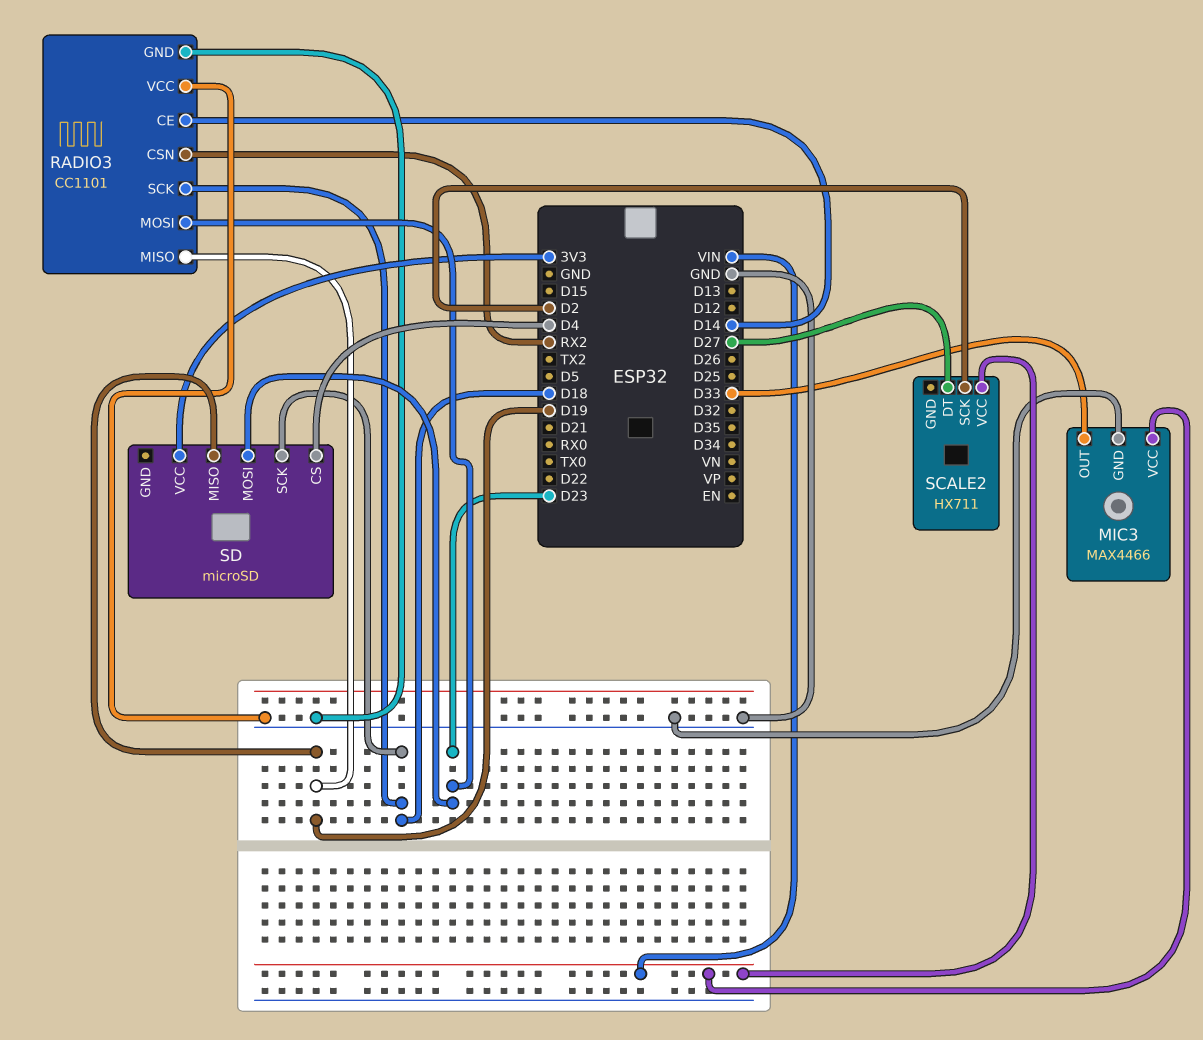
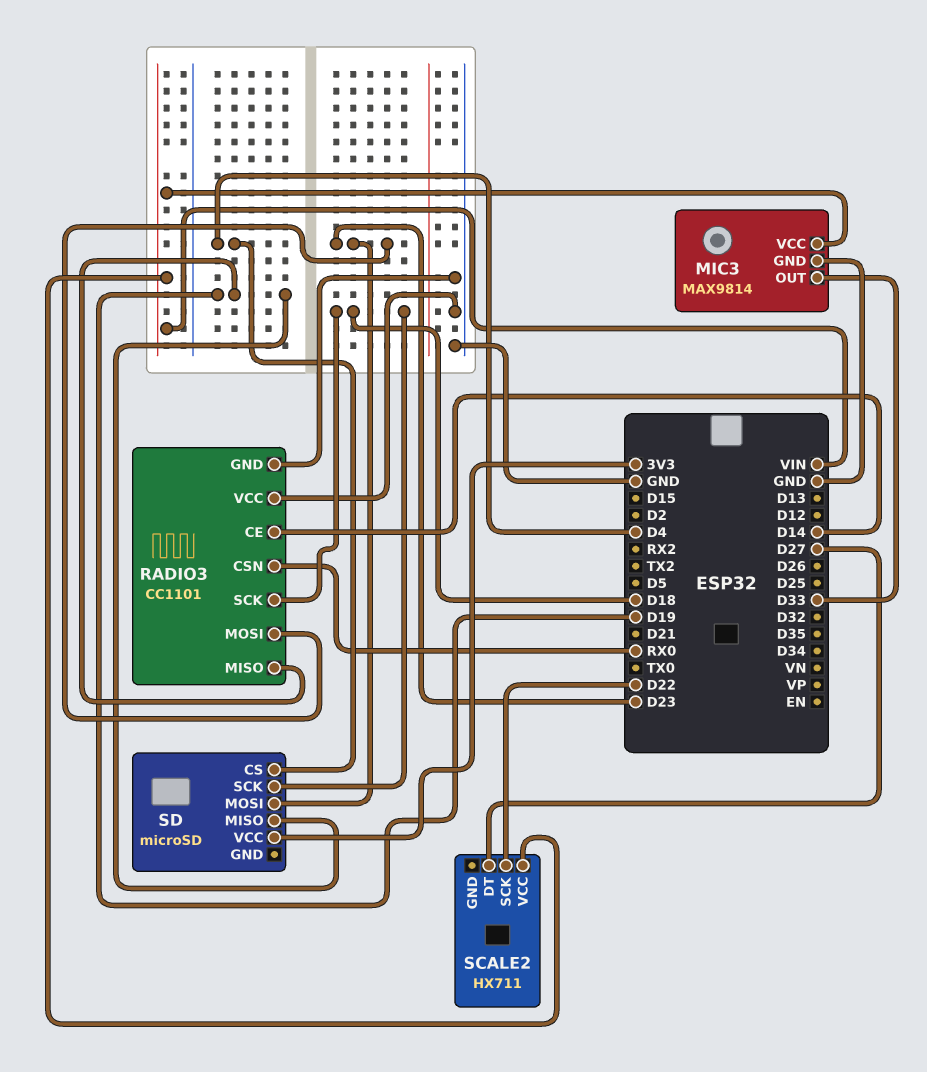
MIC3: MAX4466 -> MAX9814
RADIO3 pin CSN: RX2 -> RX0
SCALE2 pin SCK: D2 -> D22

